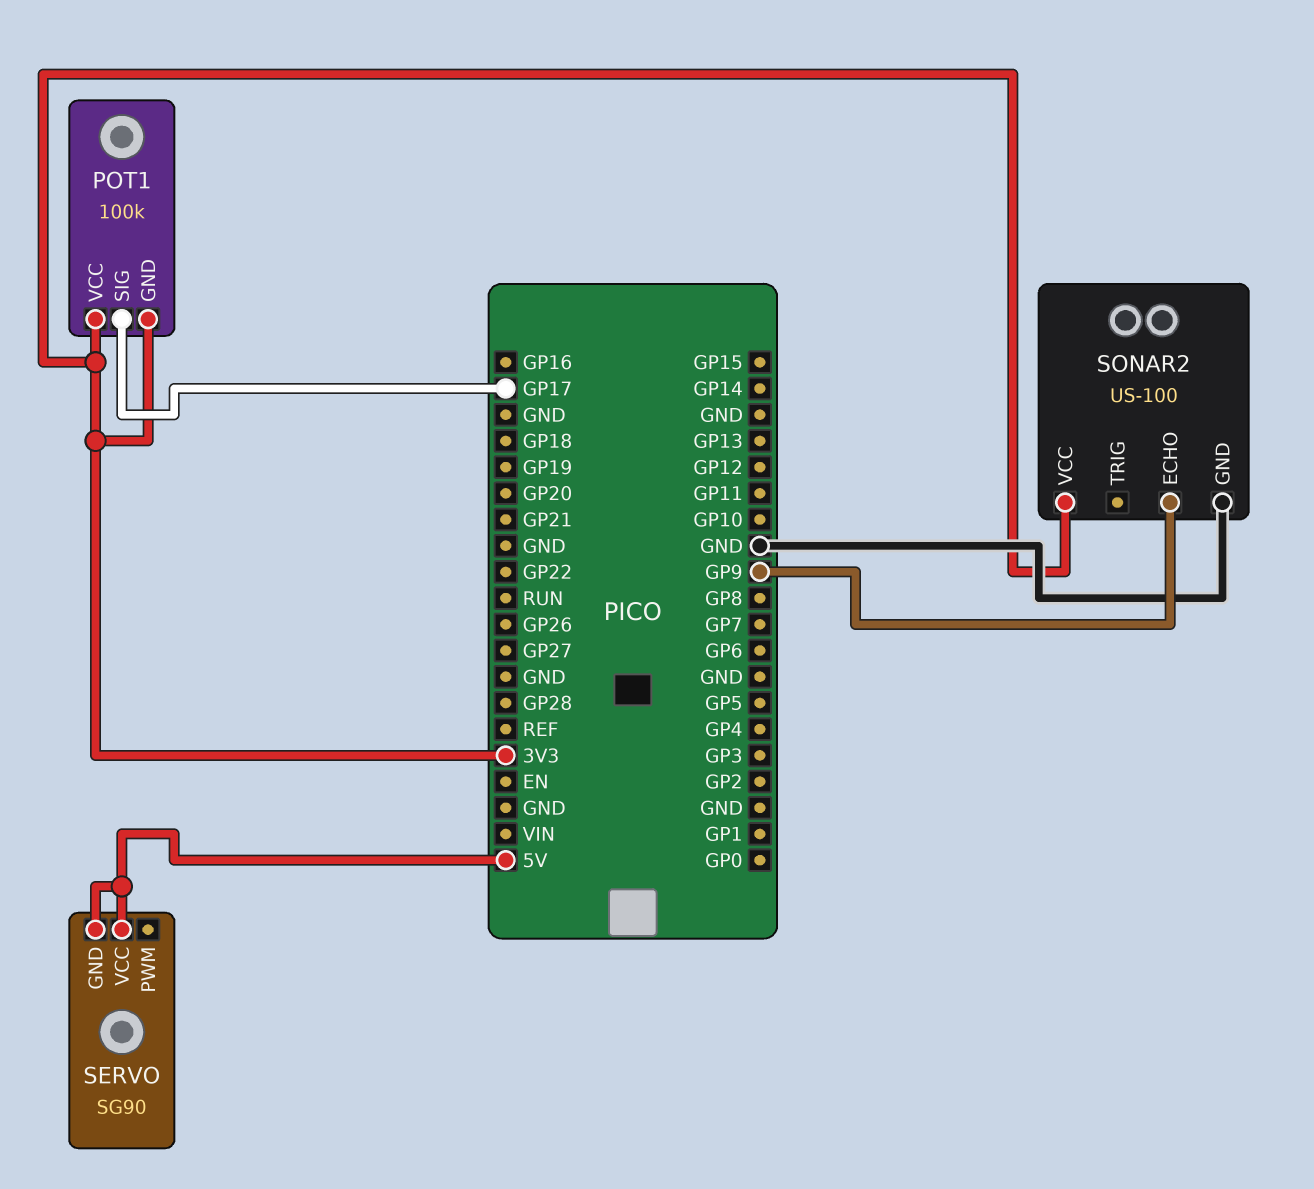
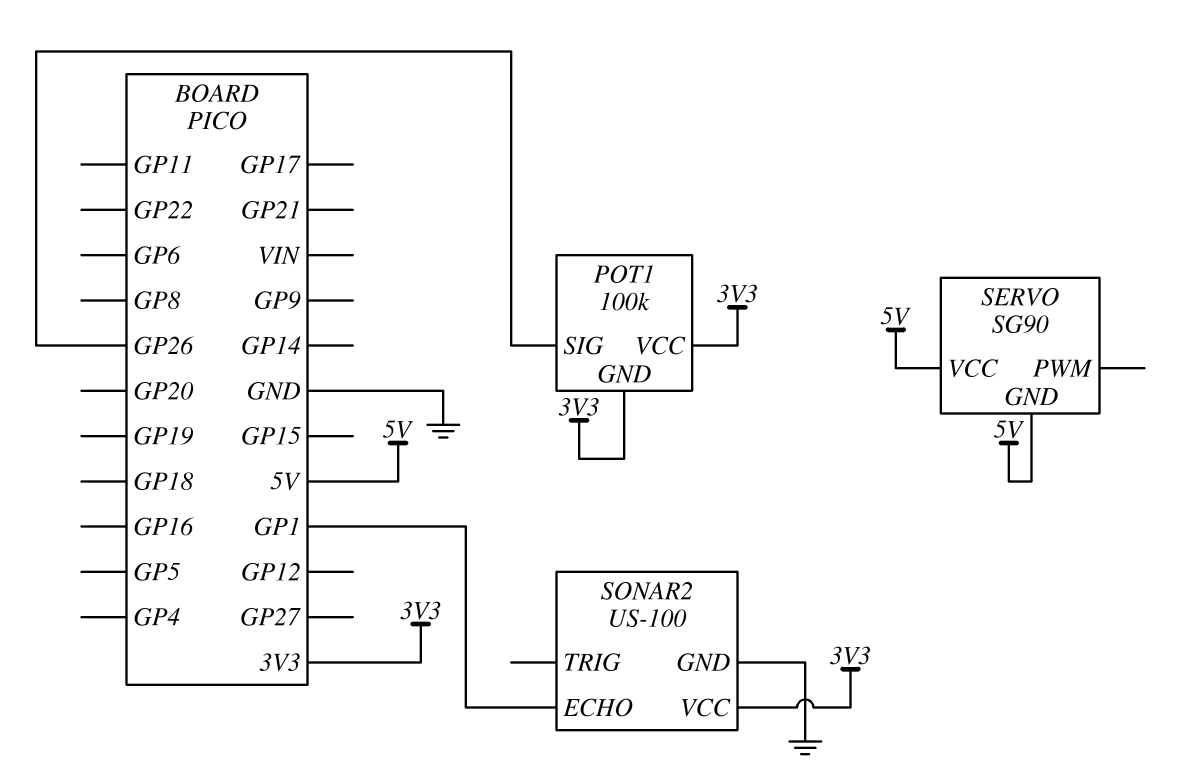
POT1 pin SIG: GP17 -> GP26
SONAR2 pin ECHO: GP9 -> GP1

